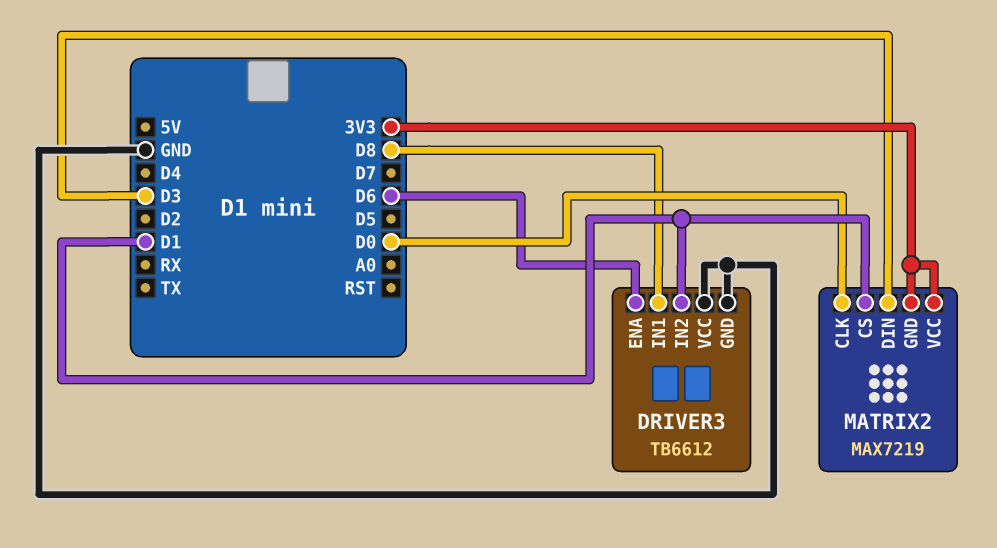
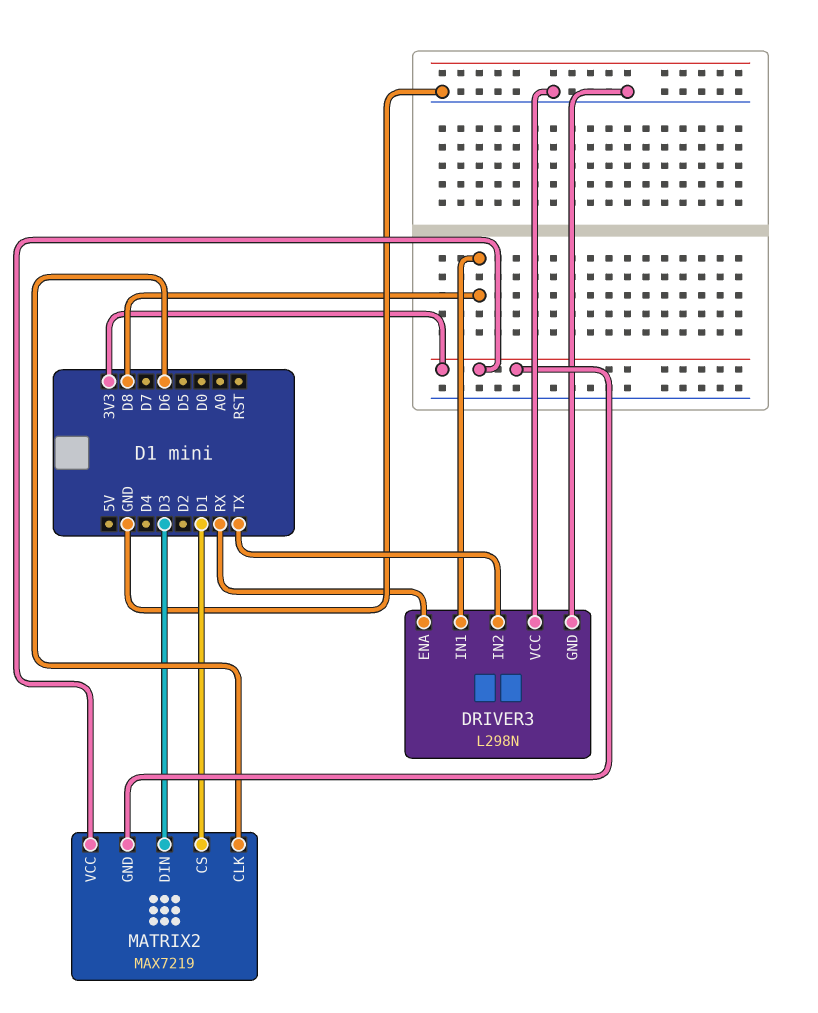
DRIVER3: TB6612 -> L298N
DRIVER3 pin ENA: D6 -> RX
DRIVER3 pin IN2: D1 -> TX
MATRIX2 pin CLK: D0 -> D6

